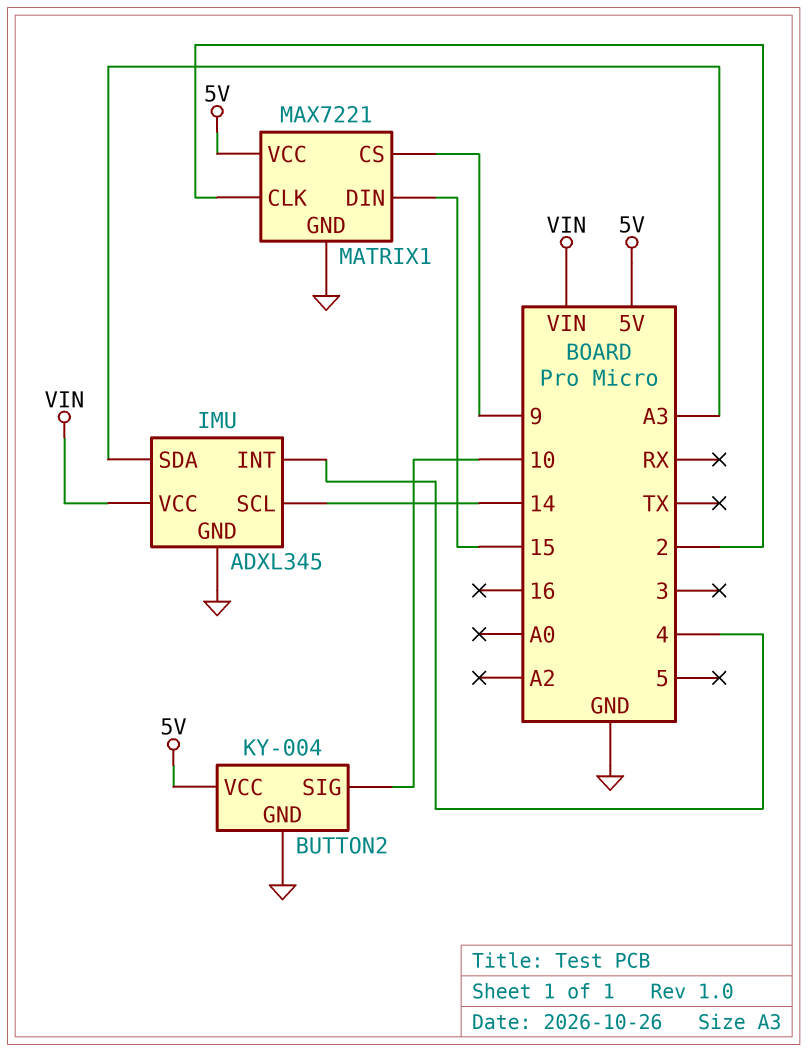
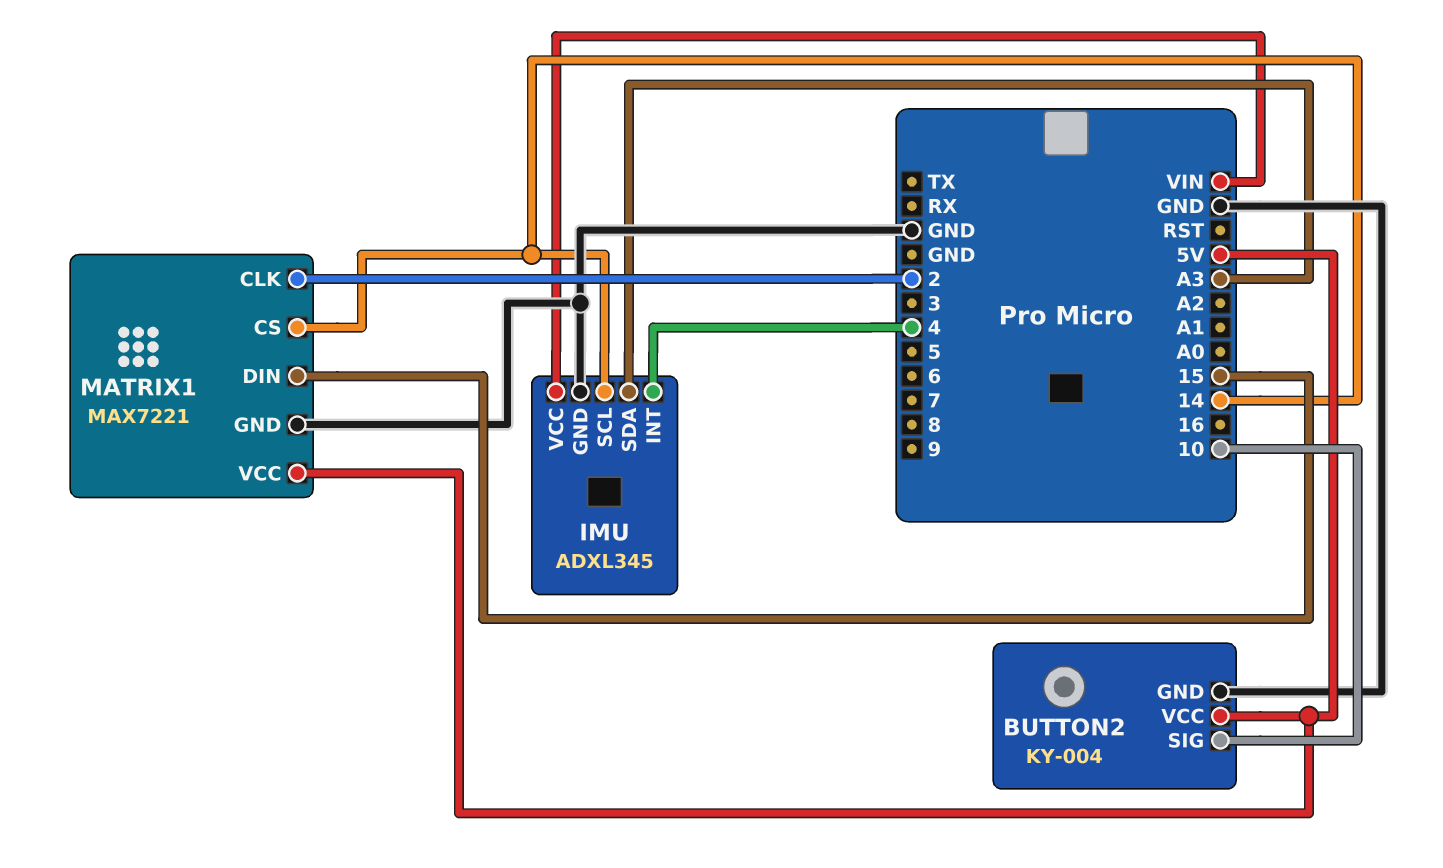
MATRIX1 pin CS: 9 -> 14

